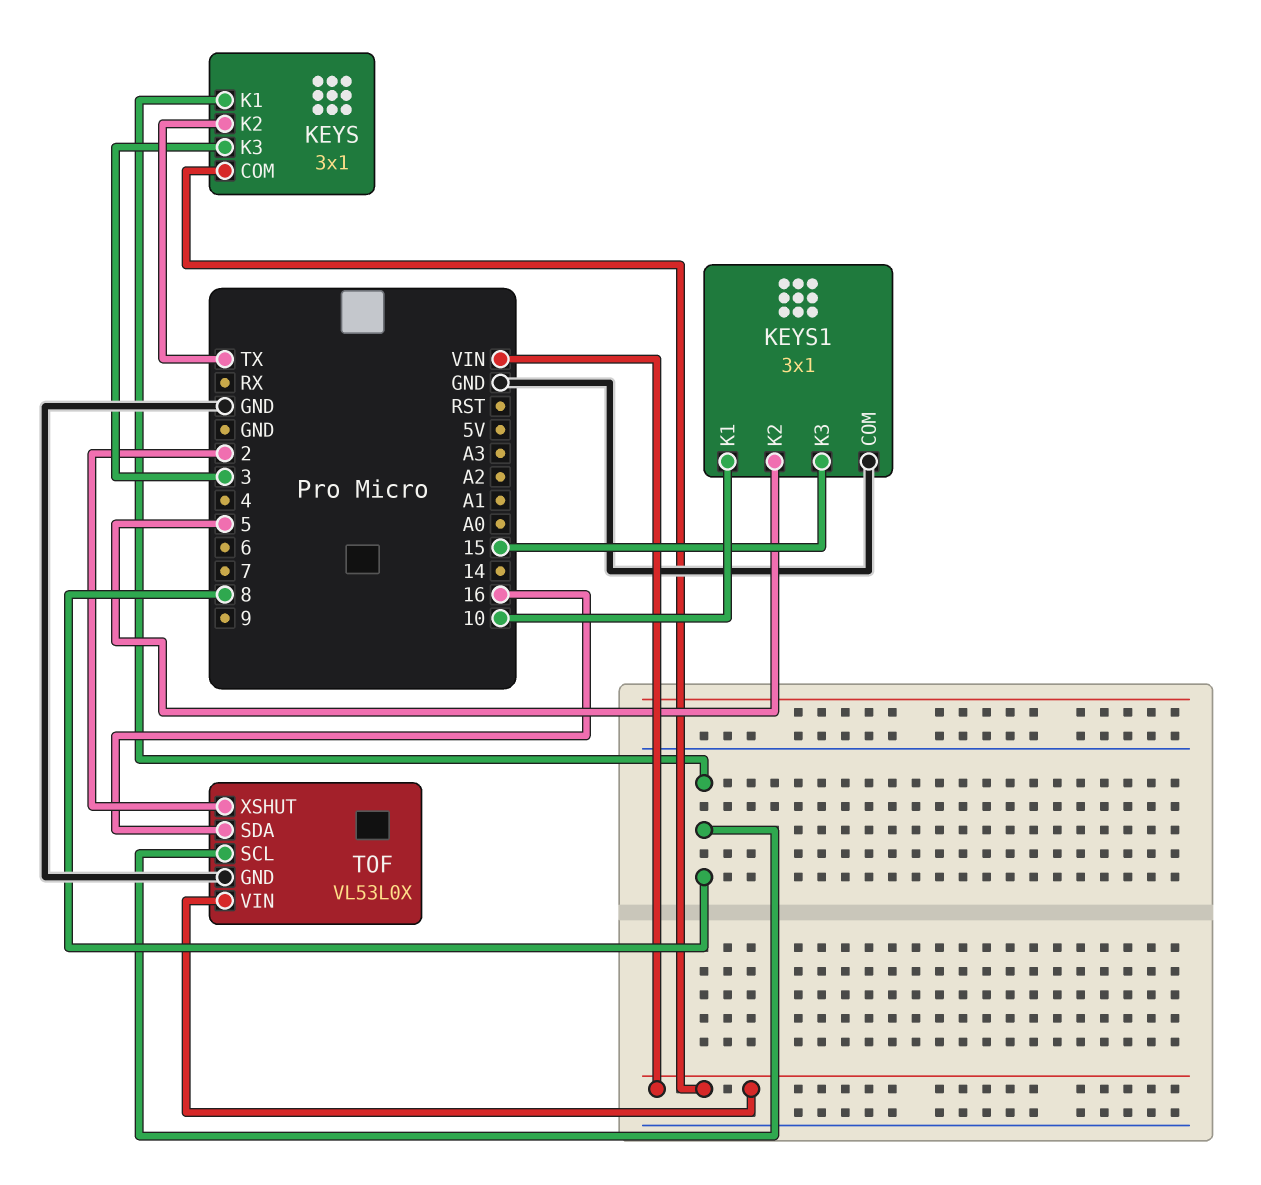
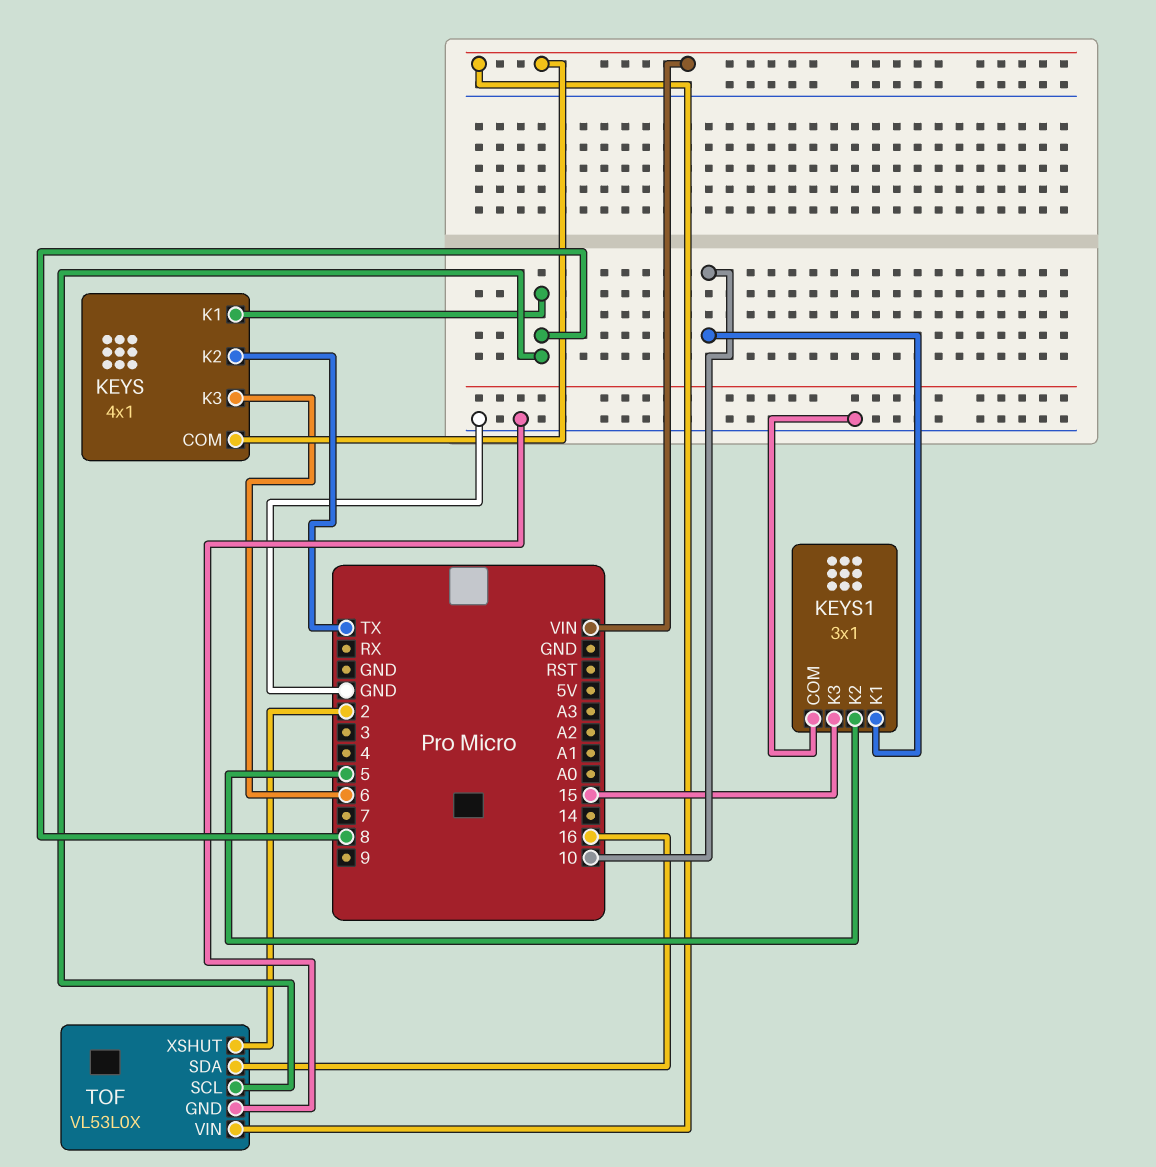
KEYS: 3x1 -> 4x1
KEYS pin K3: 3 -> 6

